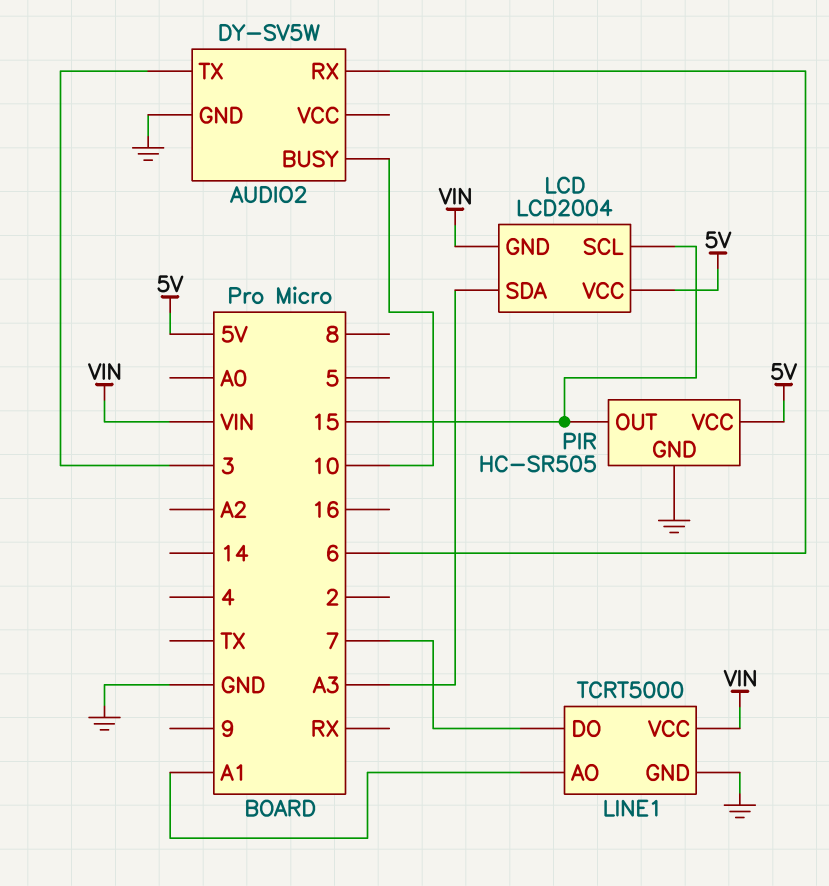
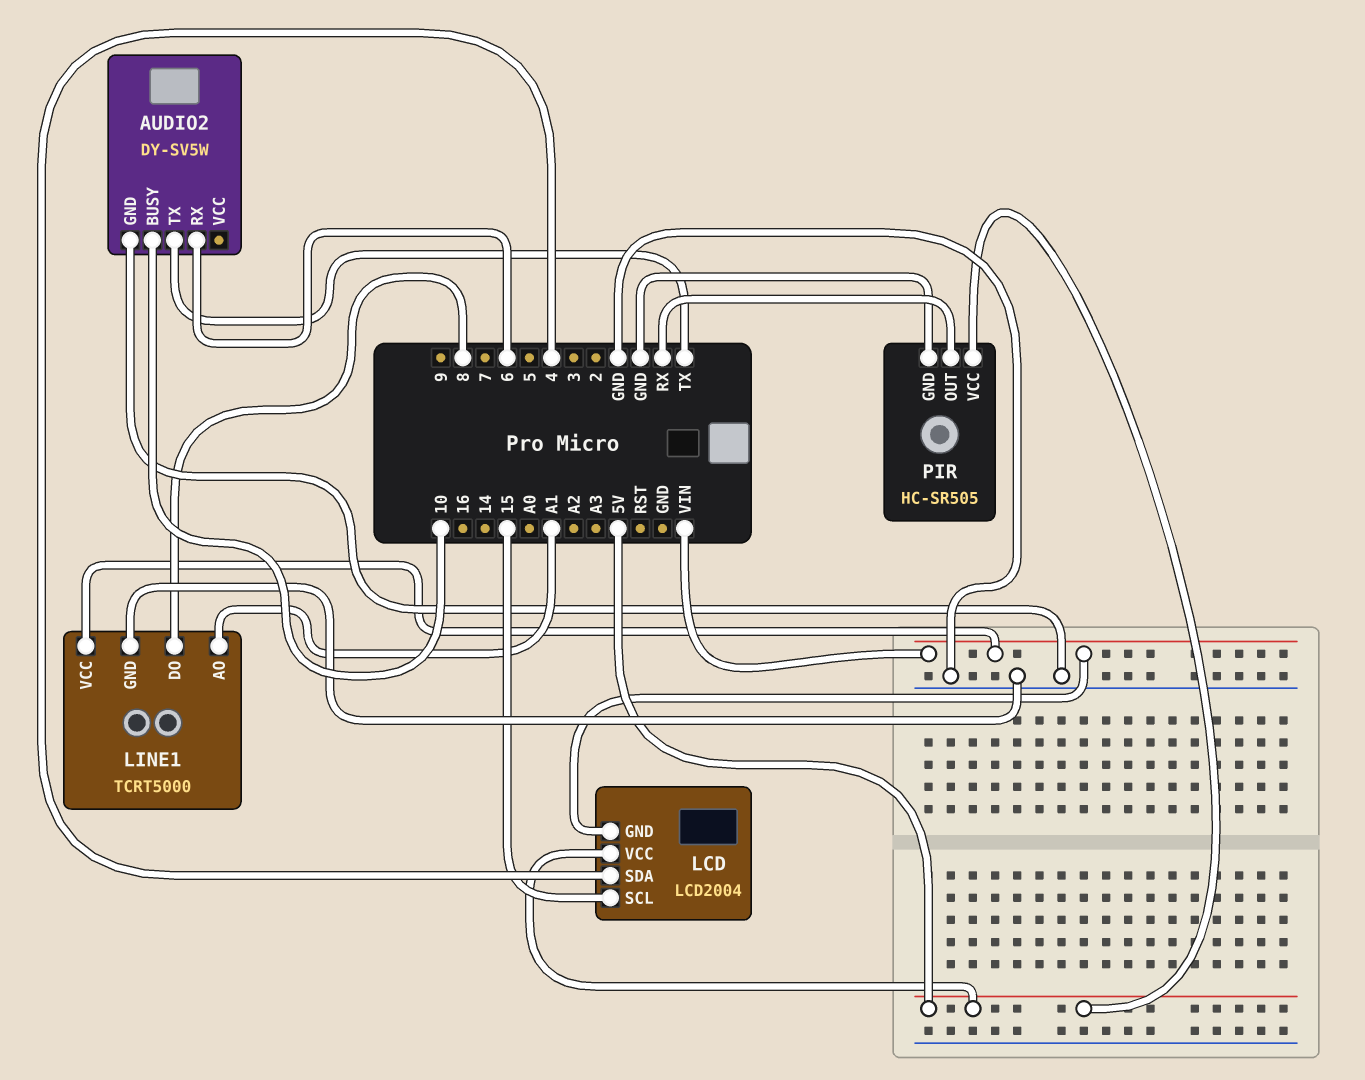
AUDIO2 pin TX: 3 -> TX
LCD pin SDA: A3 -> 4
LINE1 pin DO: 7 -> 8
PIR pin OUT: 15 -> RX

